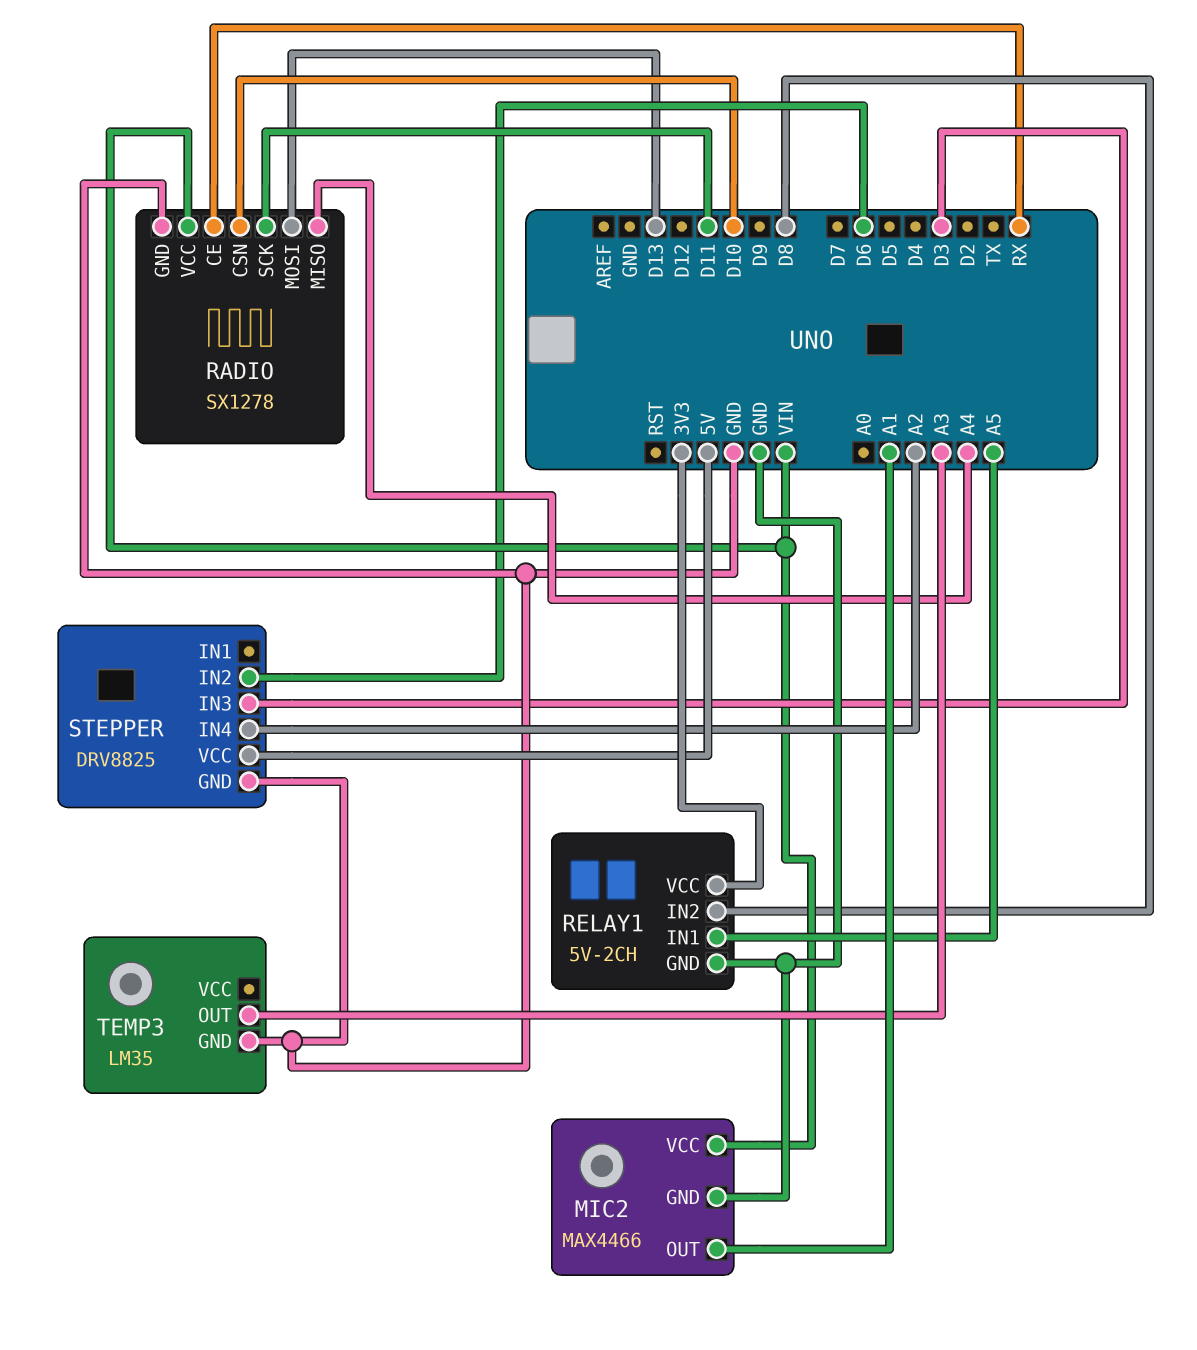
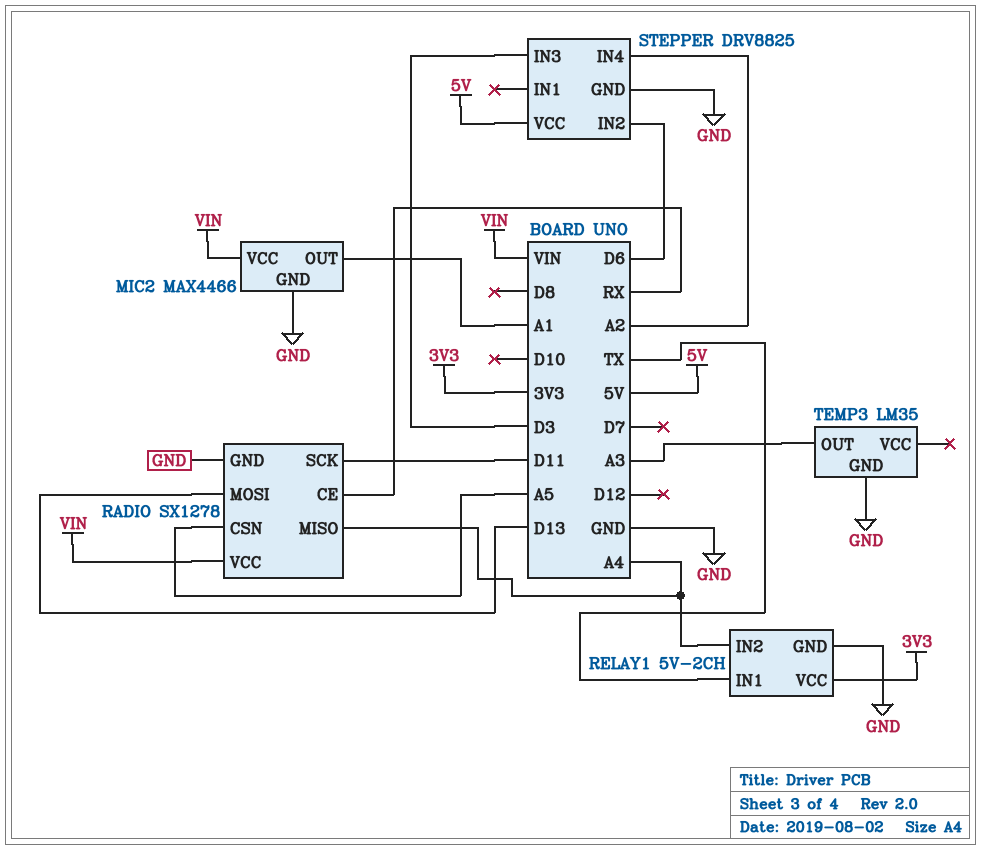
RADIO pin CSN: D10 -> A5
RELAY1 pin IN1: A5 -> TX
RELAY1 pin IN2: D8 -> A4

